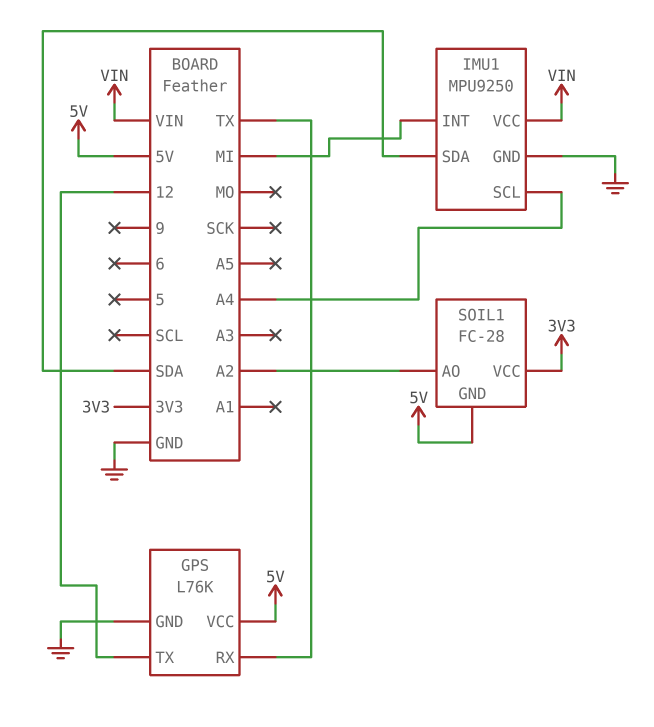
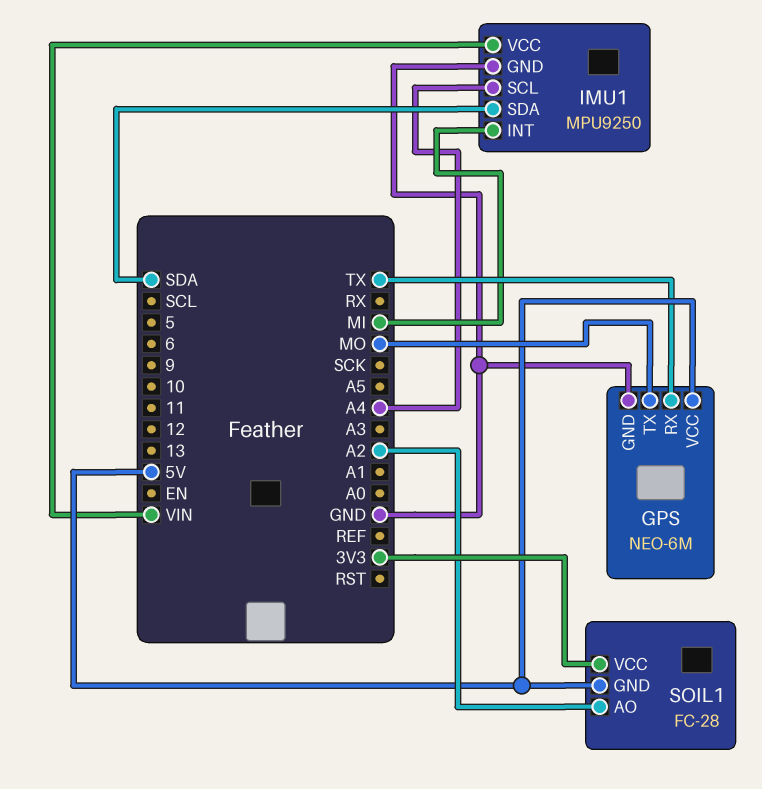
GPS: L76K -> NEO-6M
GPS pin TX: 12 -> MO

